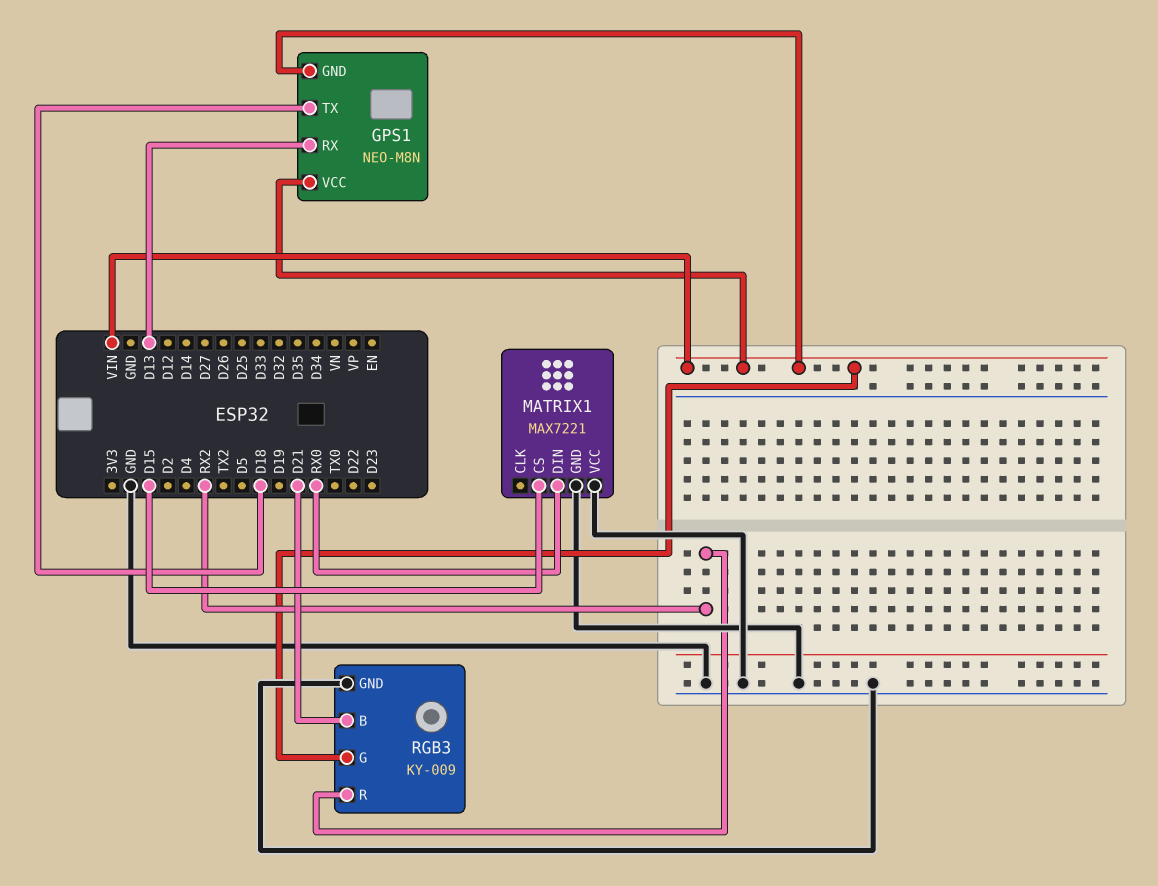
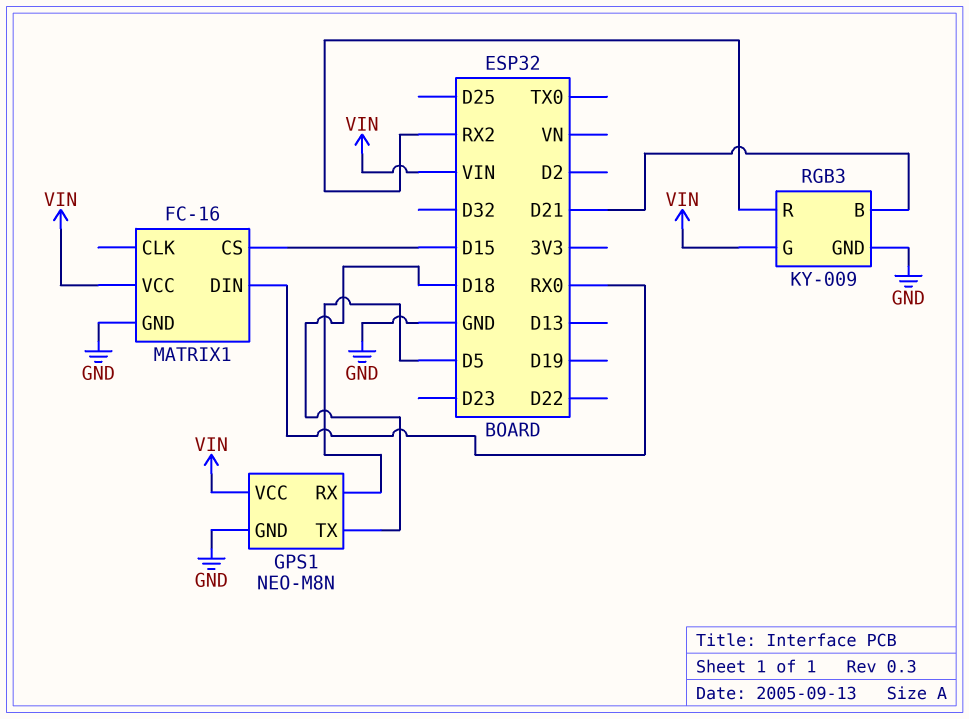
GPS1 pin GND: VIN -> GND
GPS1 pin RX: D13 -> D5
MATRIX1: MAX7221 -> FC-16
MATRIX1 pin VCC: GND -> VIN

